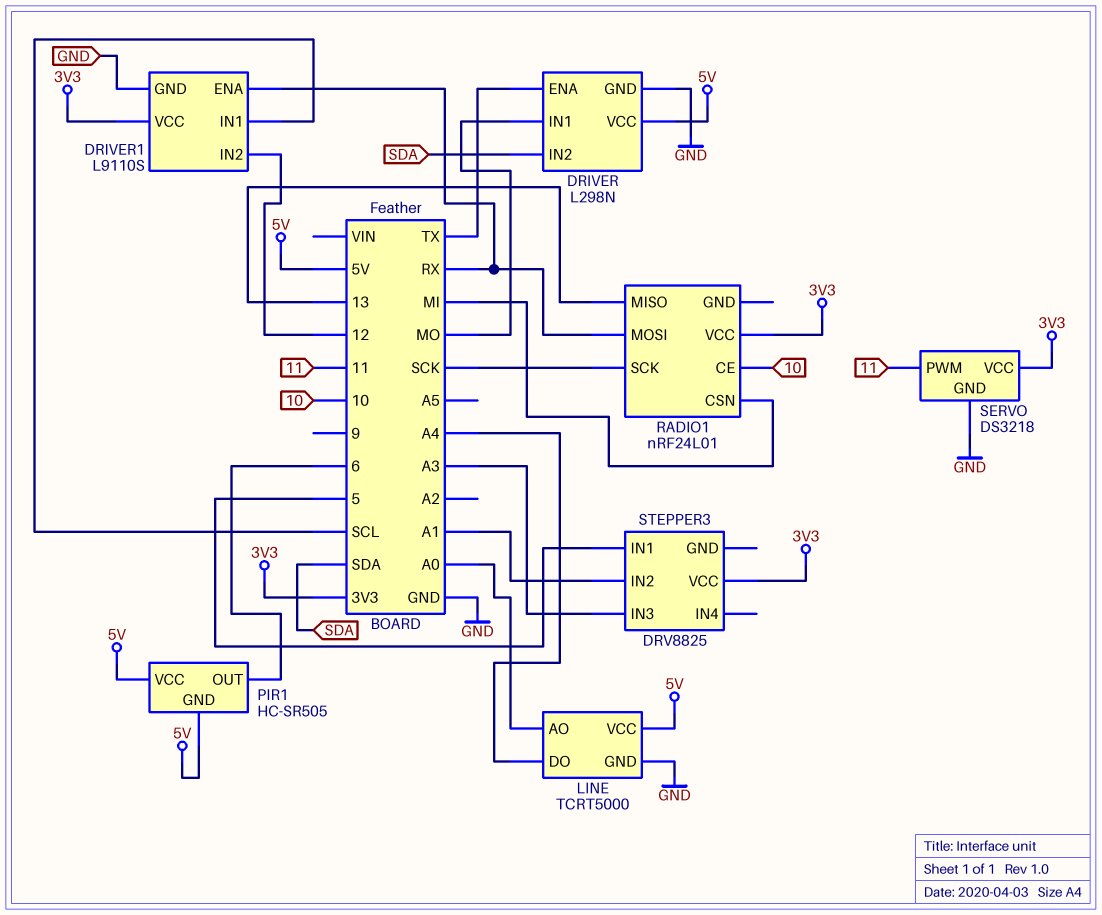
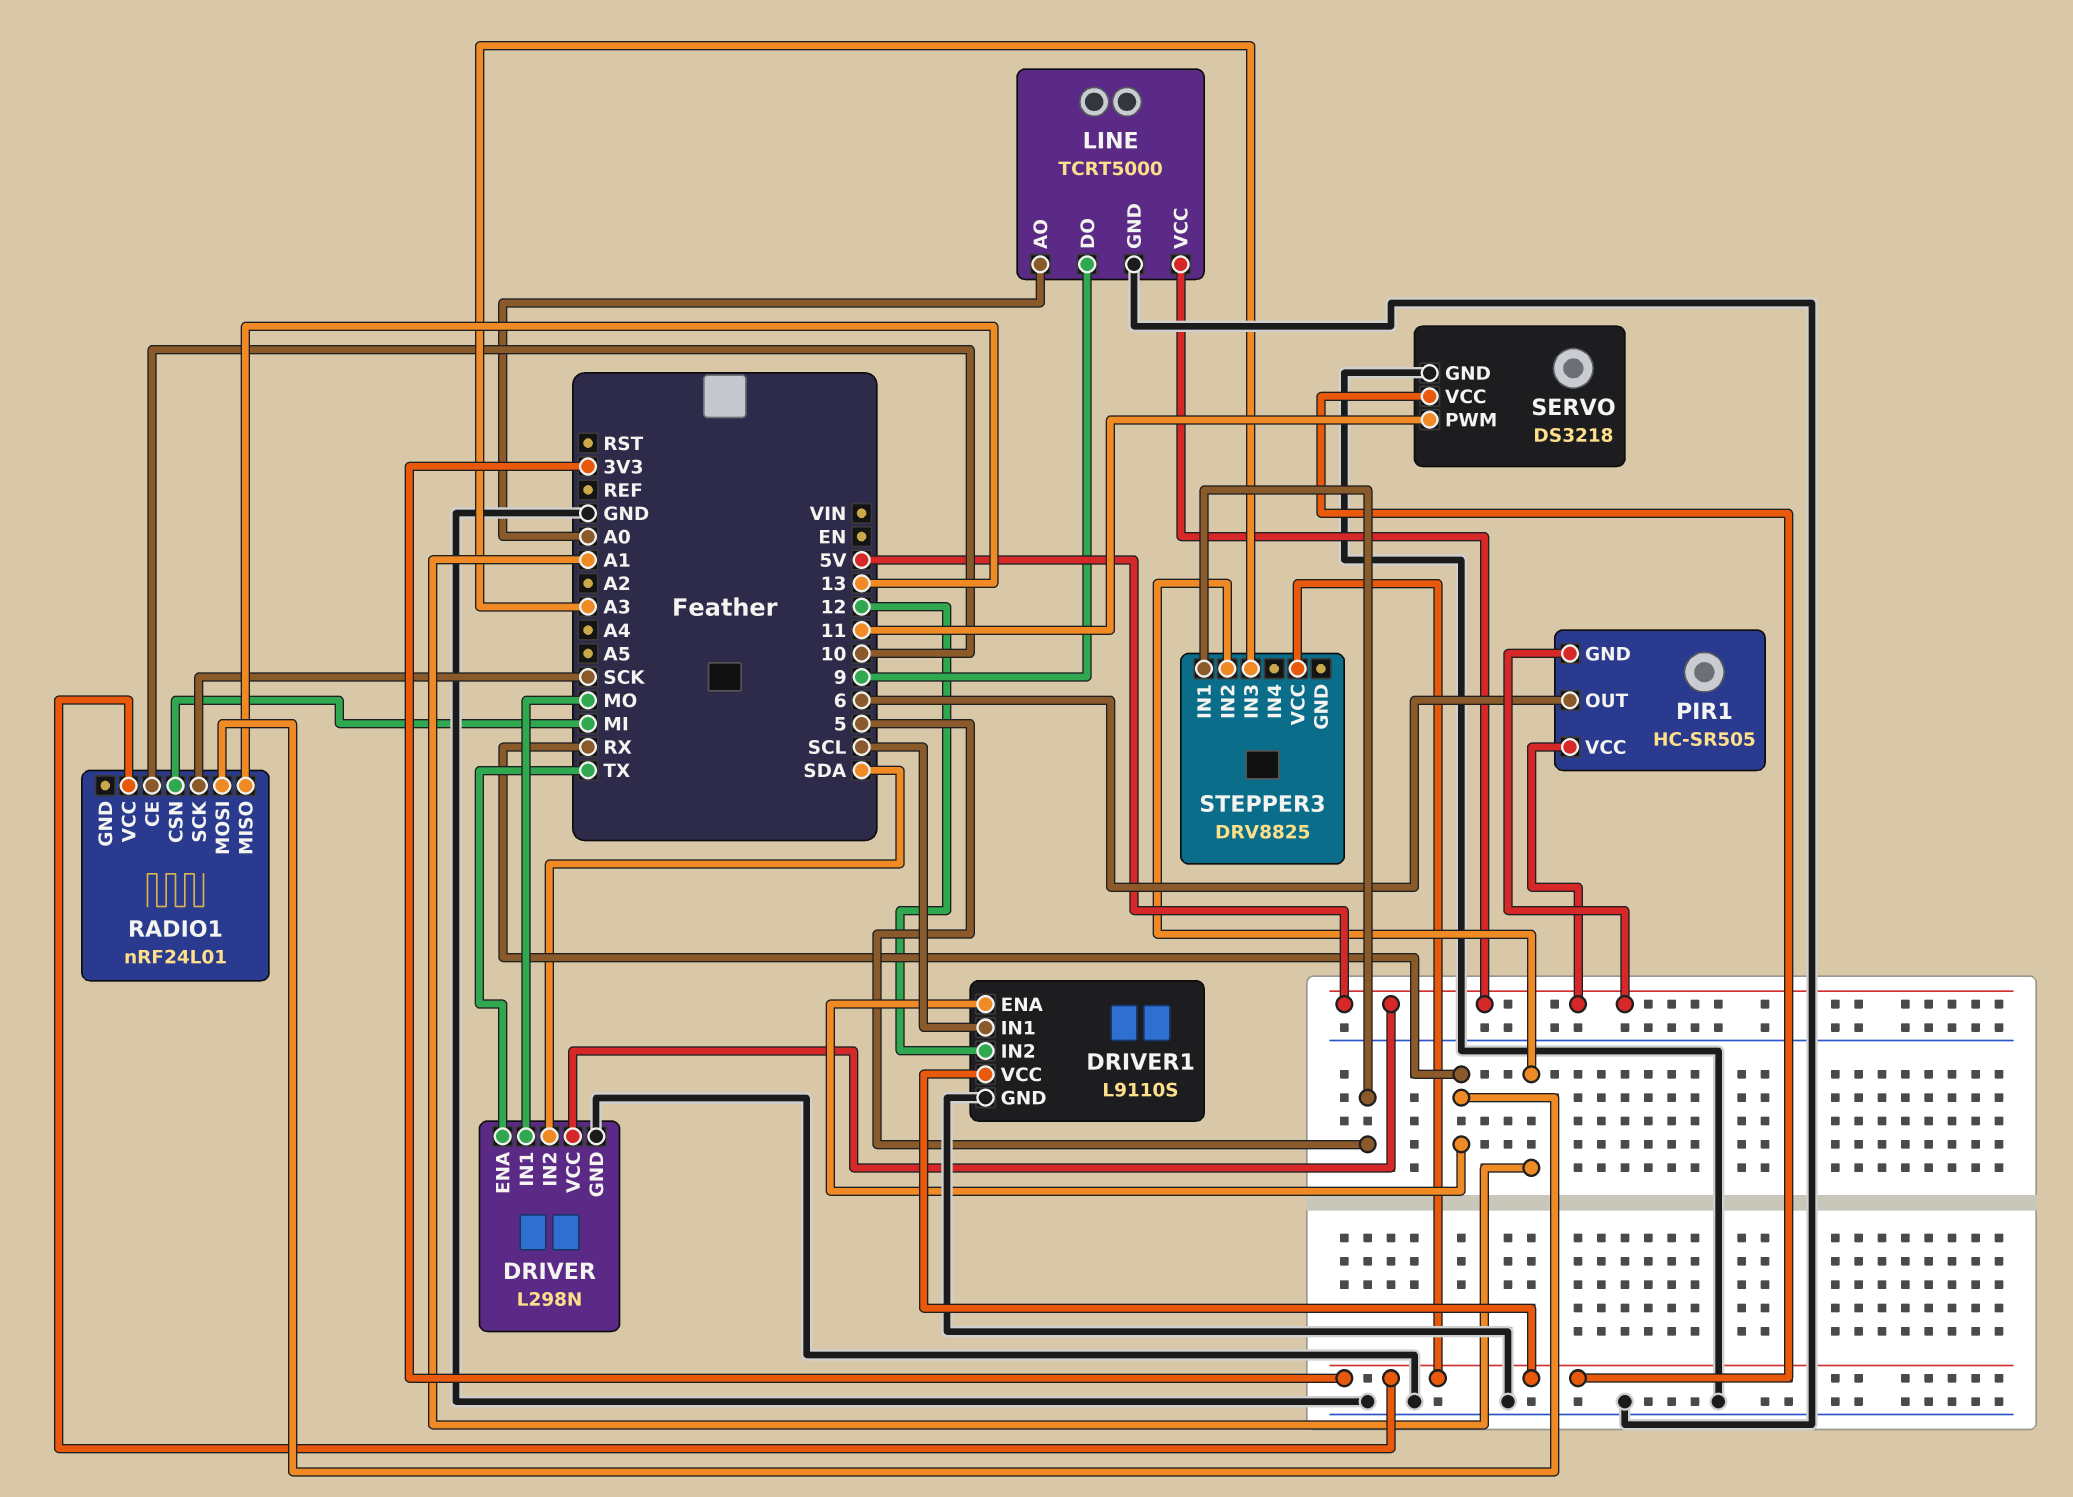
LINE pin DO: A4 -> 9

